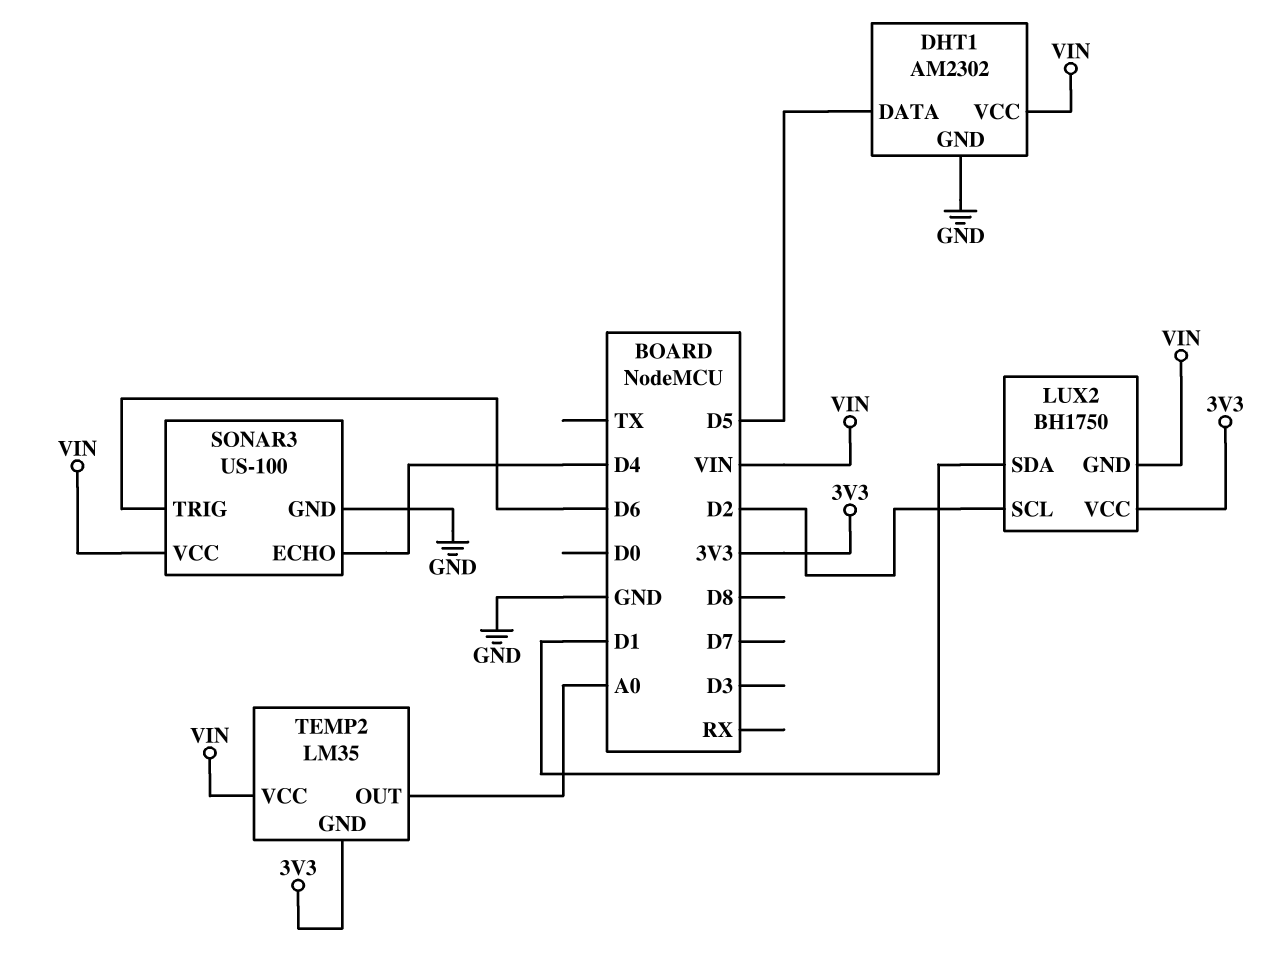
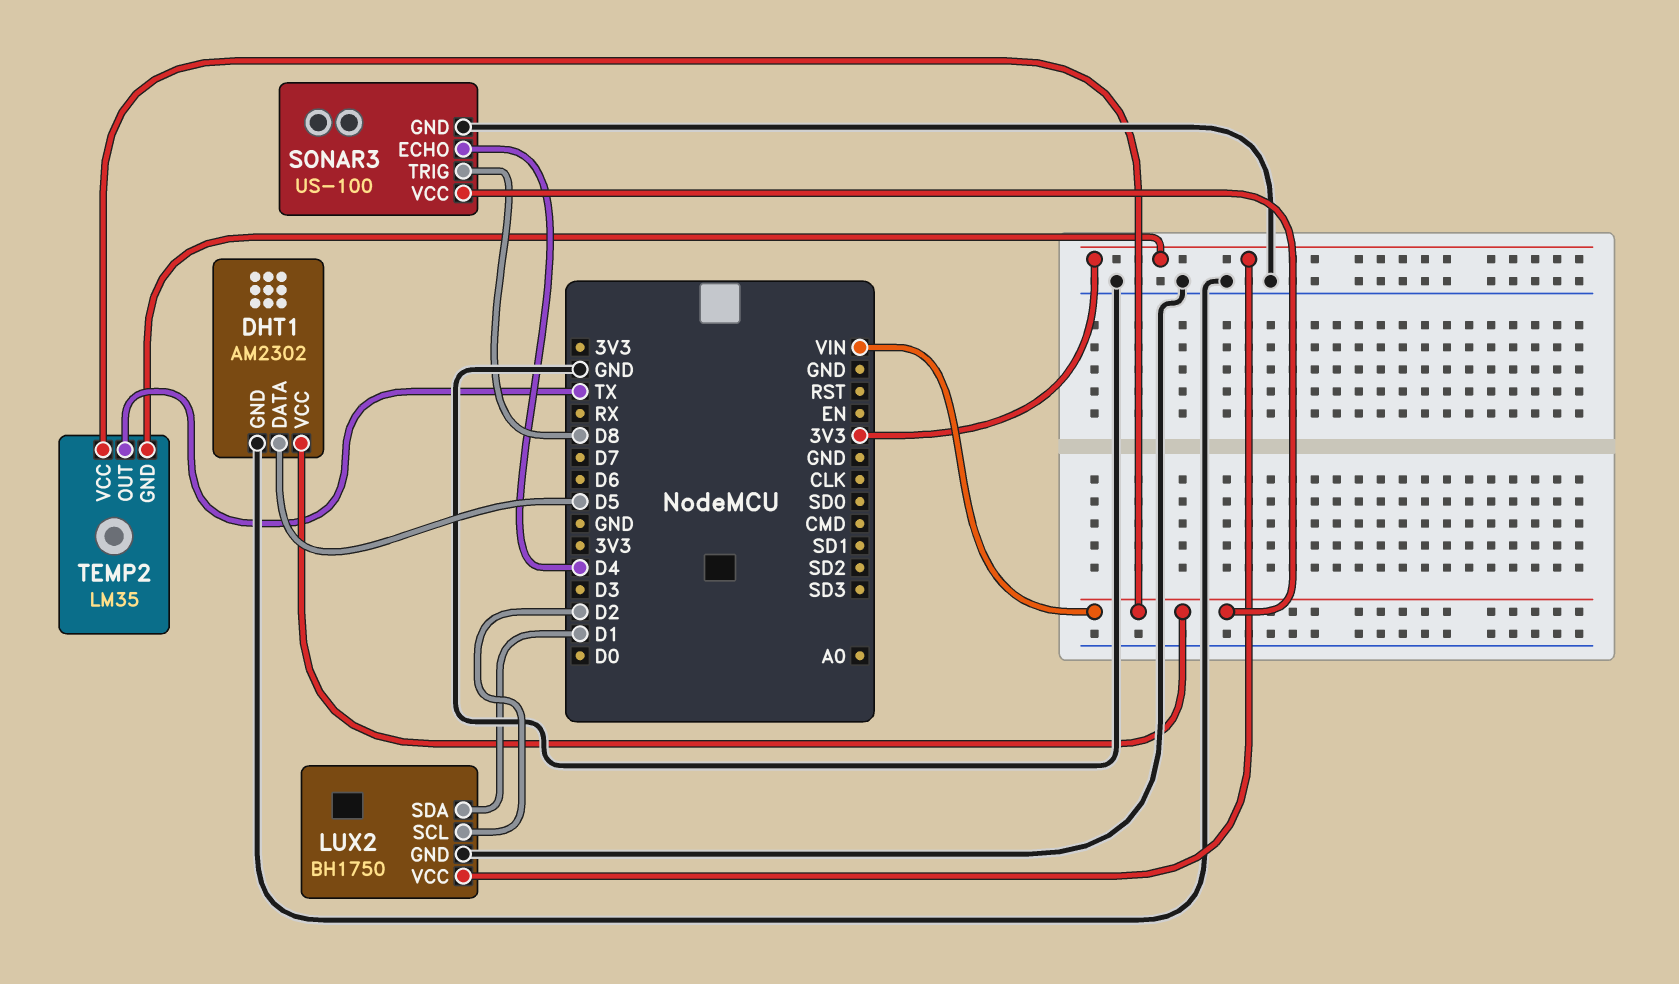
LUX2 pin GND: VIN -> GND
SONAR3 pin TRIG: D6 -> D8
TEMP2 pin OUT: A0 -> TX

